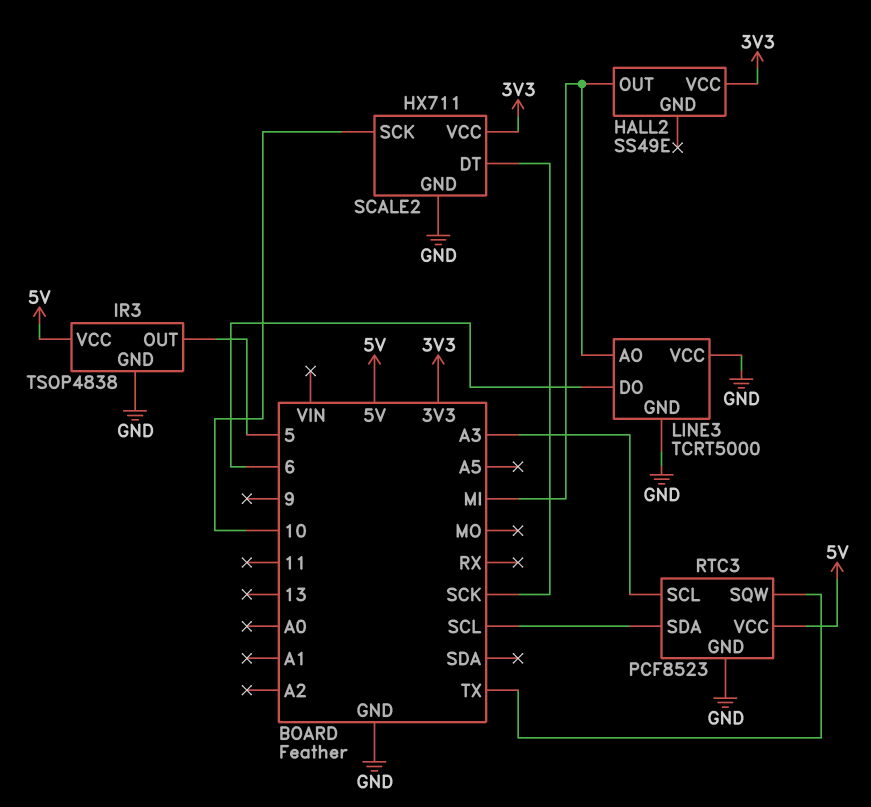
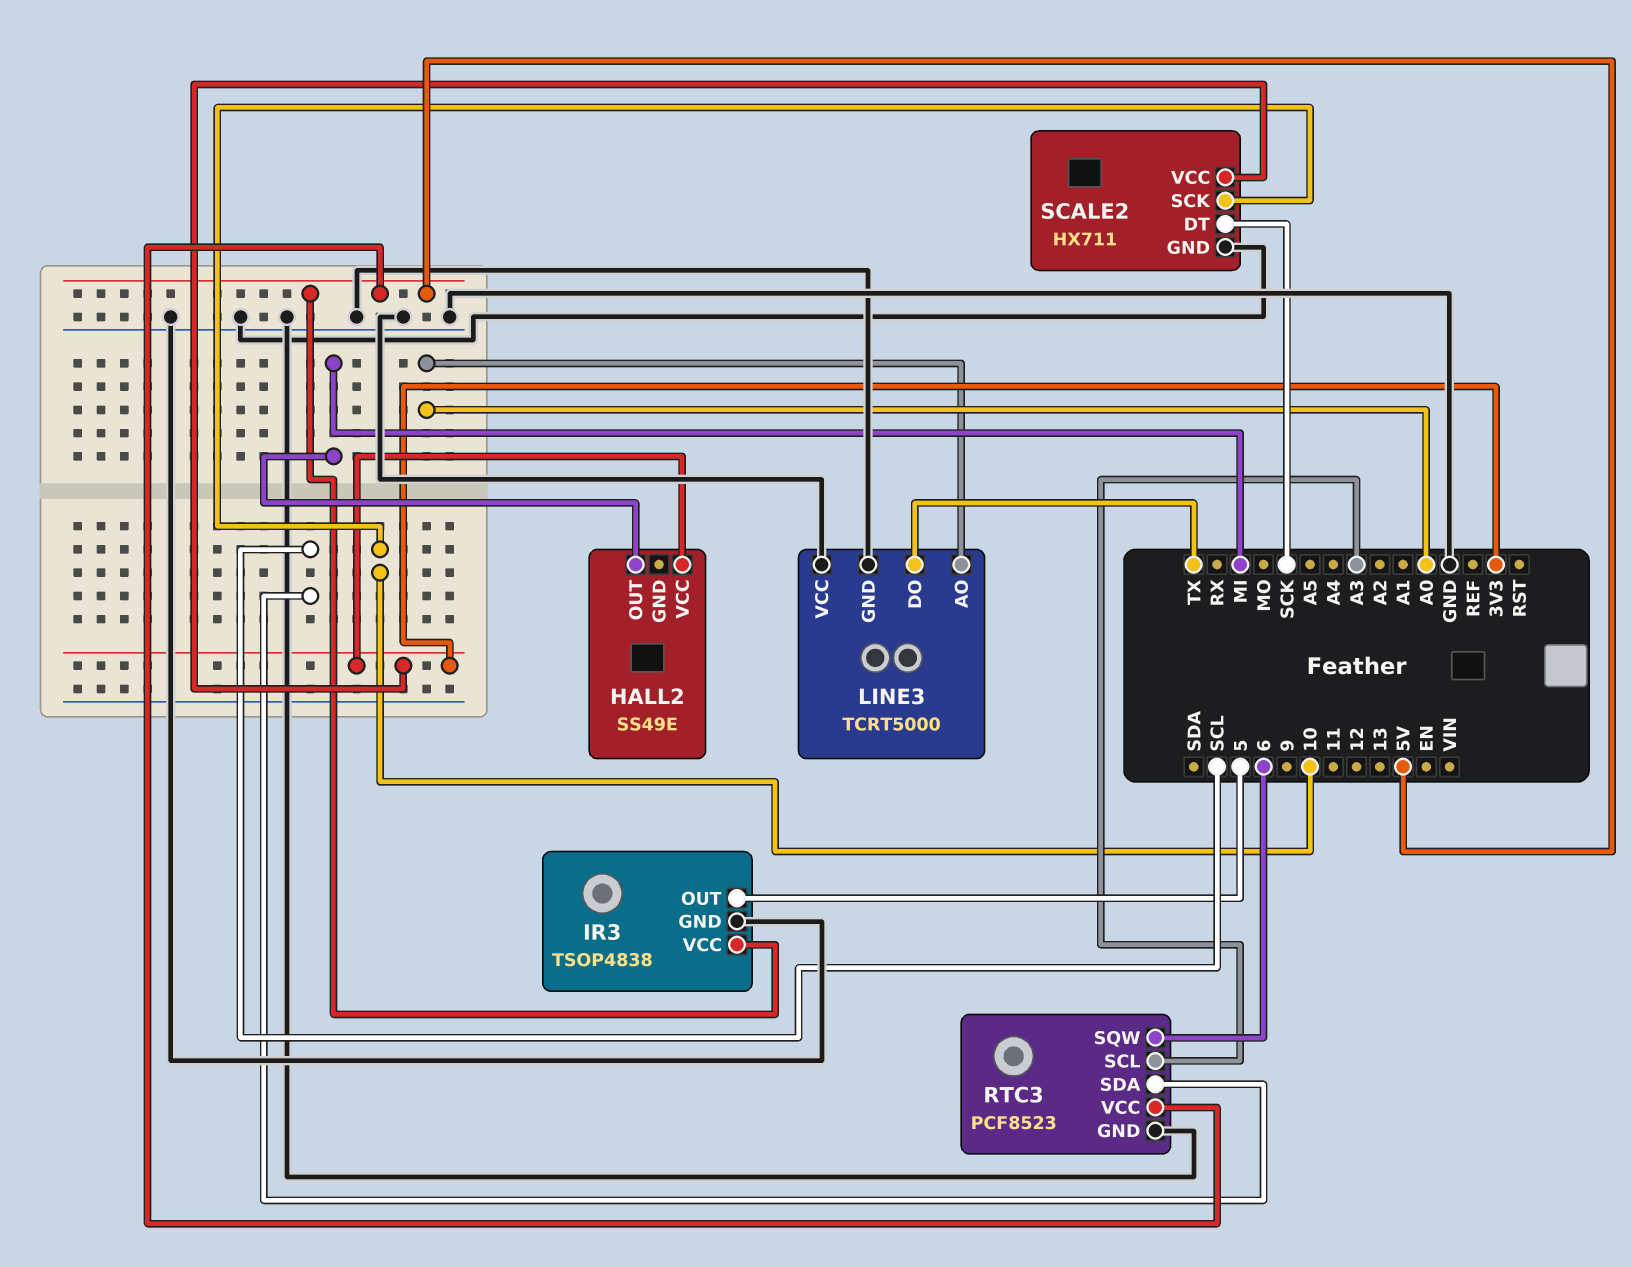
LINE3 pin AO: MI -> A0
LINE3 pin DO: 6 -> TX
RTC3 pin SQW: TX -> 6

